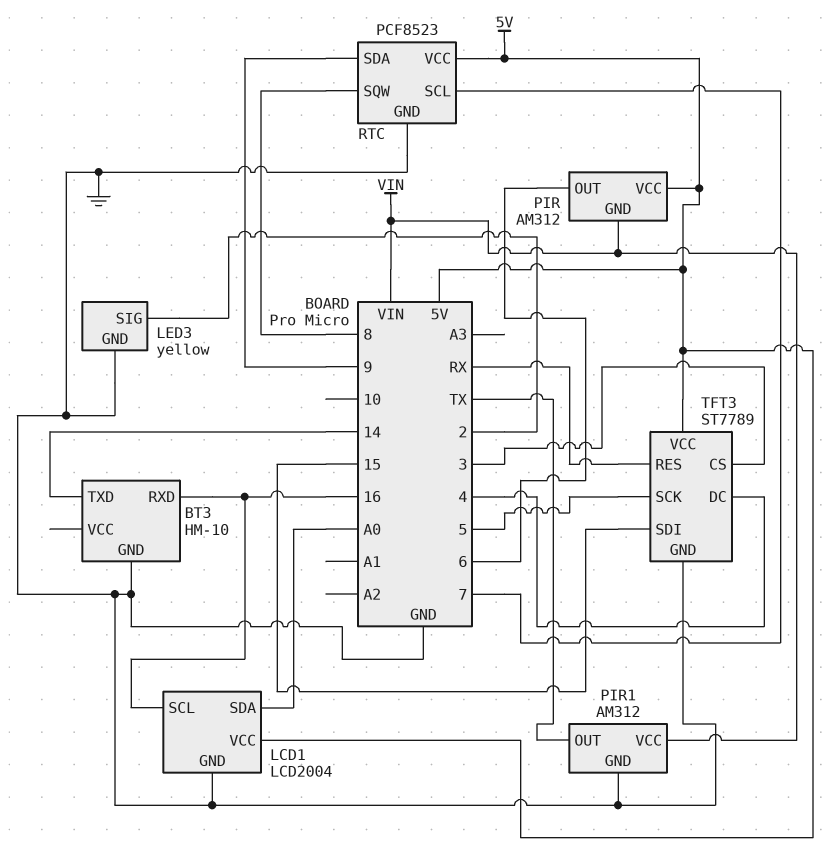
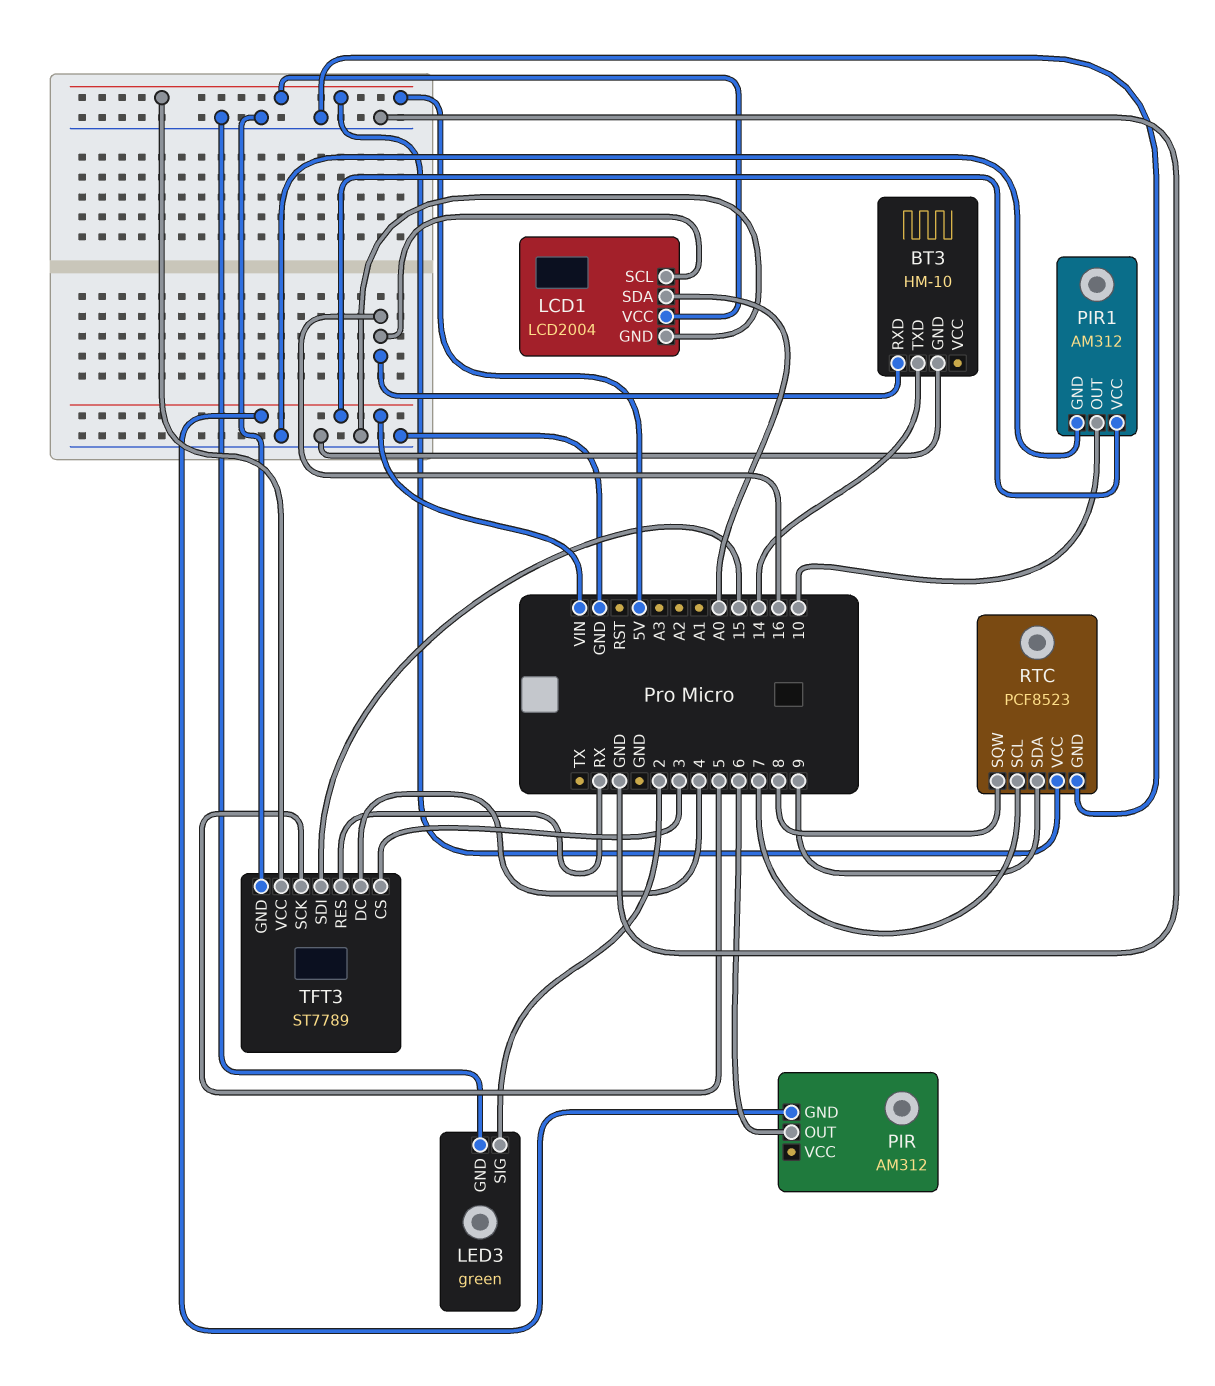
LED3: yellow -> green
PIR pin VCC: 5V -> none
PIR1 pin OUT: TX -> 10

